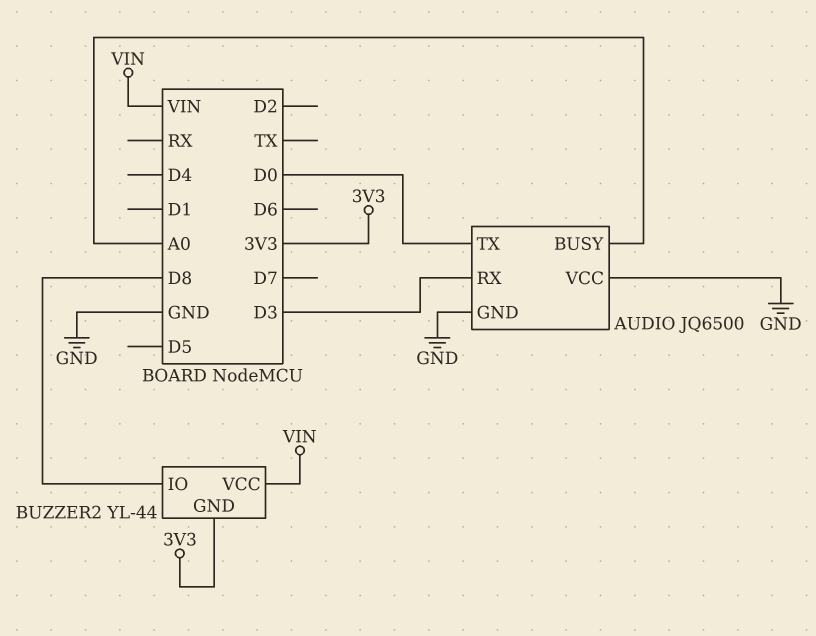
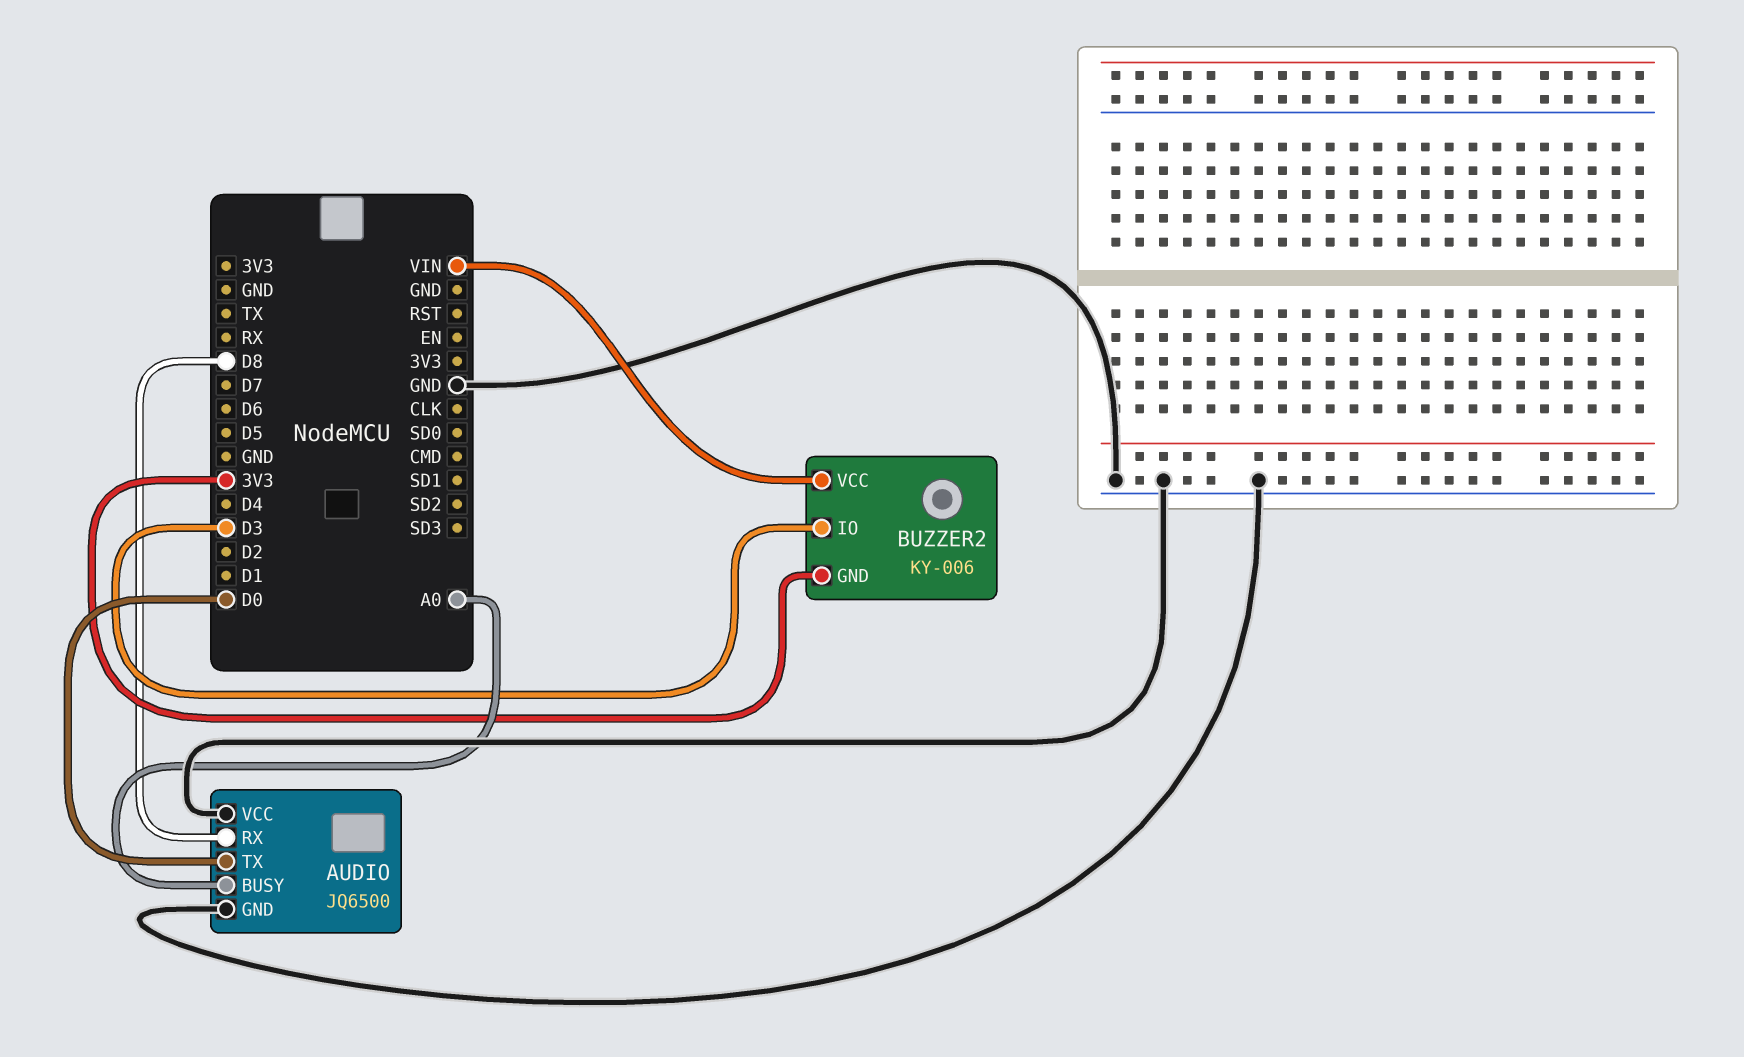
AUDIO pin RX: D3 -> D8
BUZZER2: YL-44 -> KY-006
BUZZER2 pin IO: D8 -> D3

